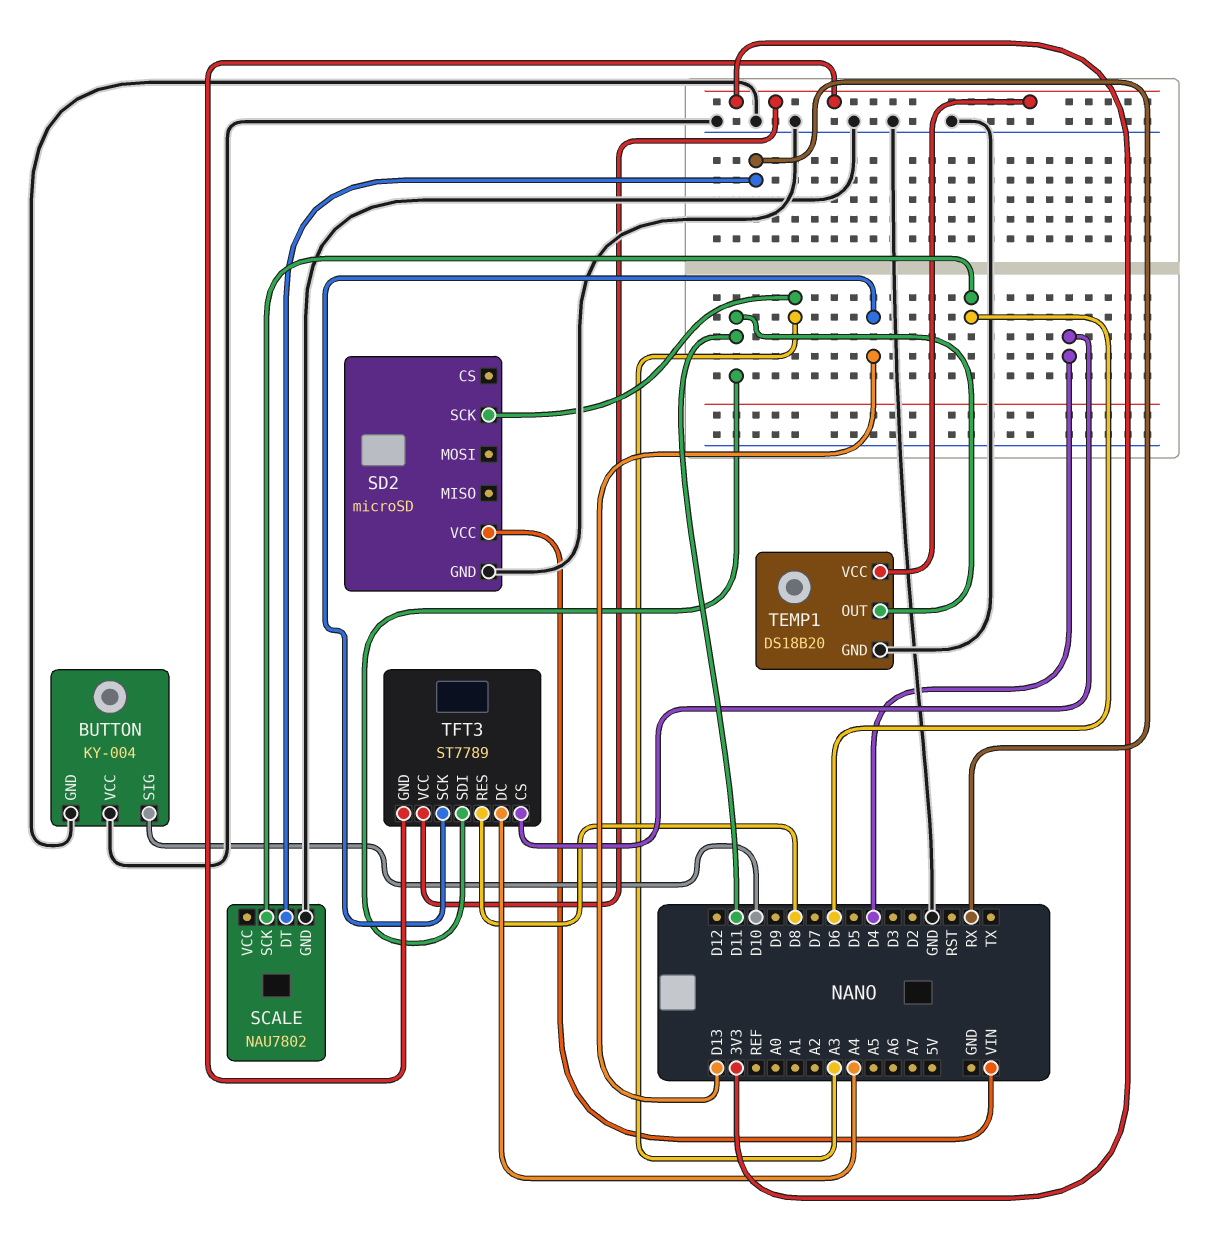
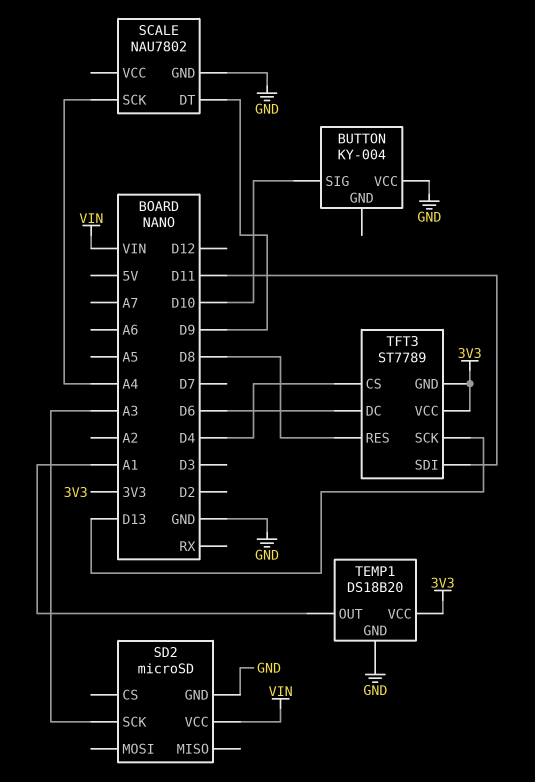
BUTTON pin GND: GND -> none
SCALE pin DT: RX -> D9
SCALE pin SCK: D6 -> A4
TEMP1 pin OUT: D11 -> A1
TFT3 pin DC: A4 -> D6

